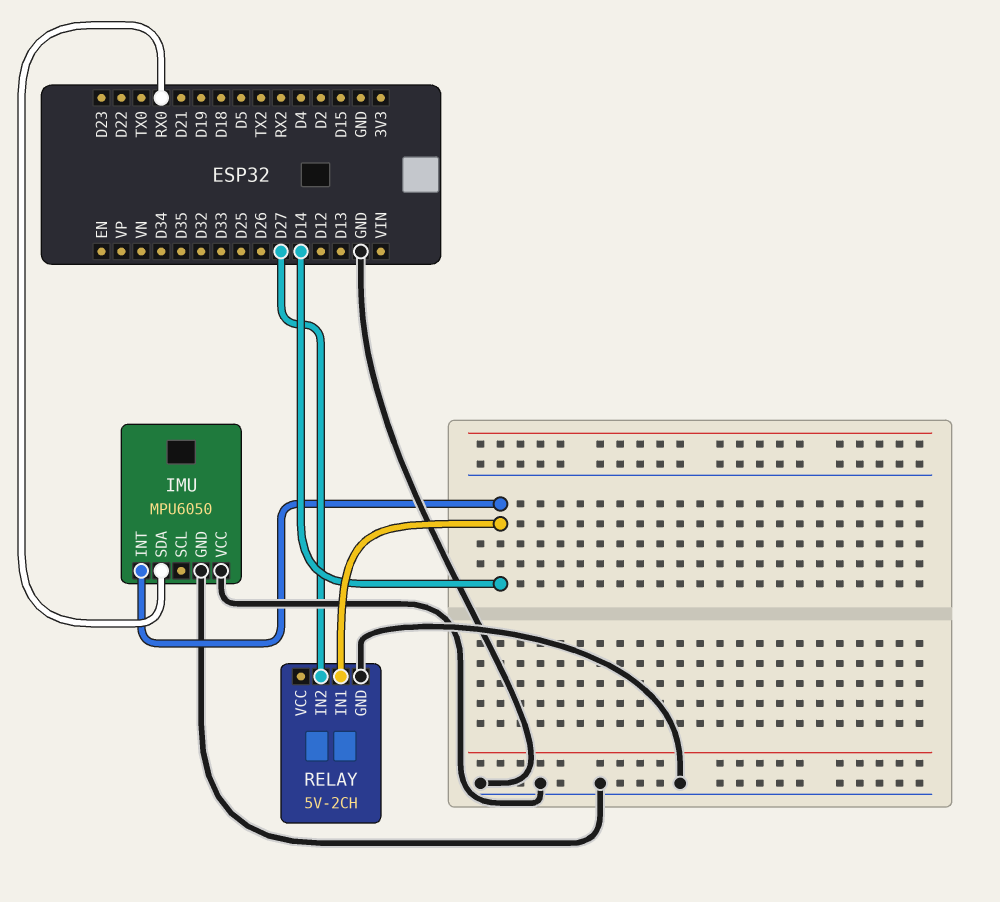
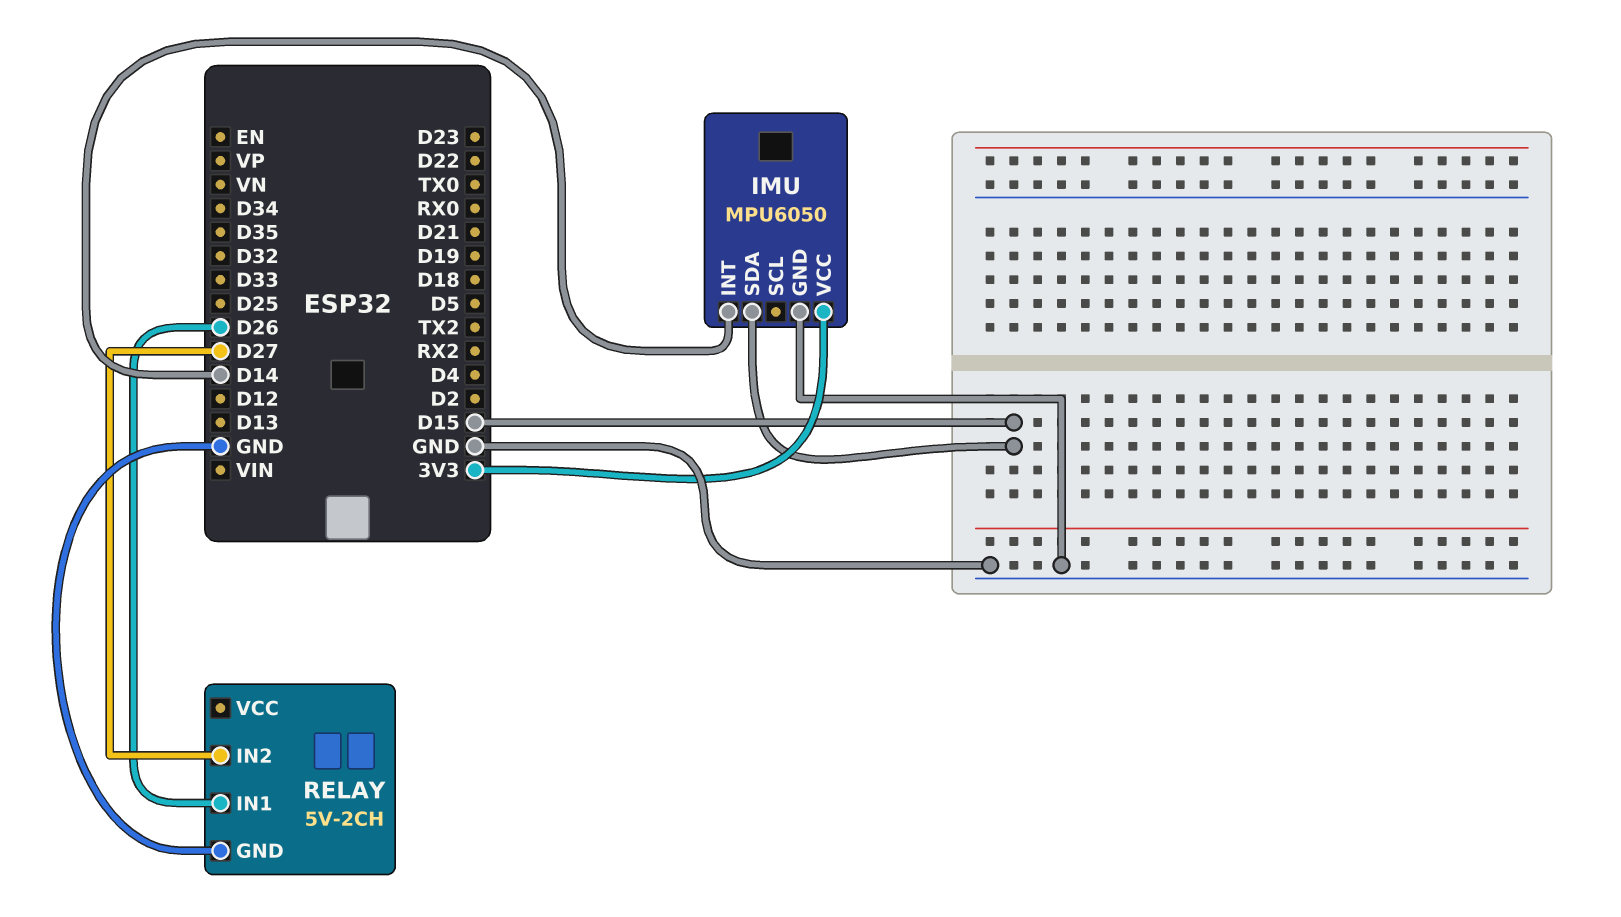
IMU pin SDA: RX0 -> D15
IMU pin VCC: GND -> 3V3
RELAY pin IN1: D14 -> D26

